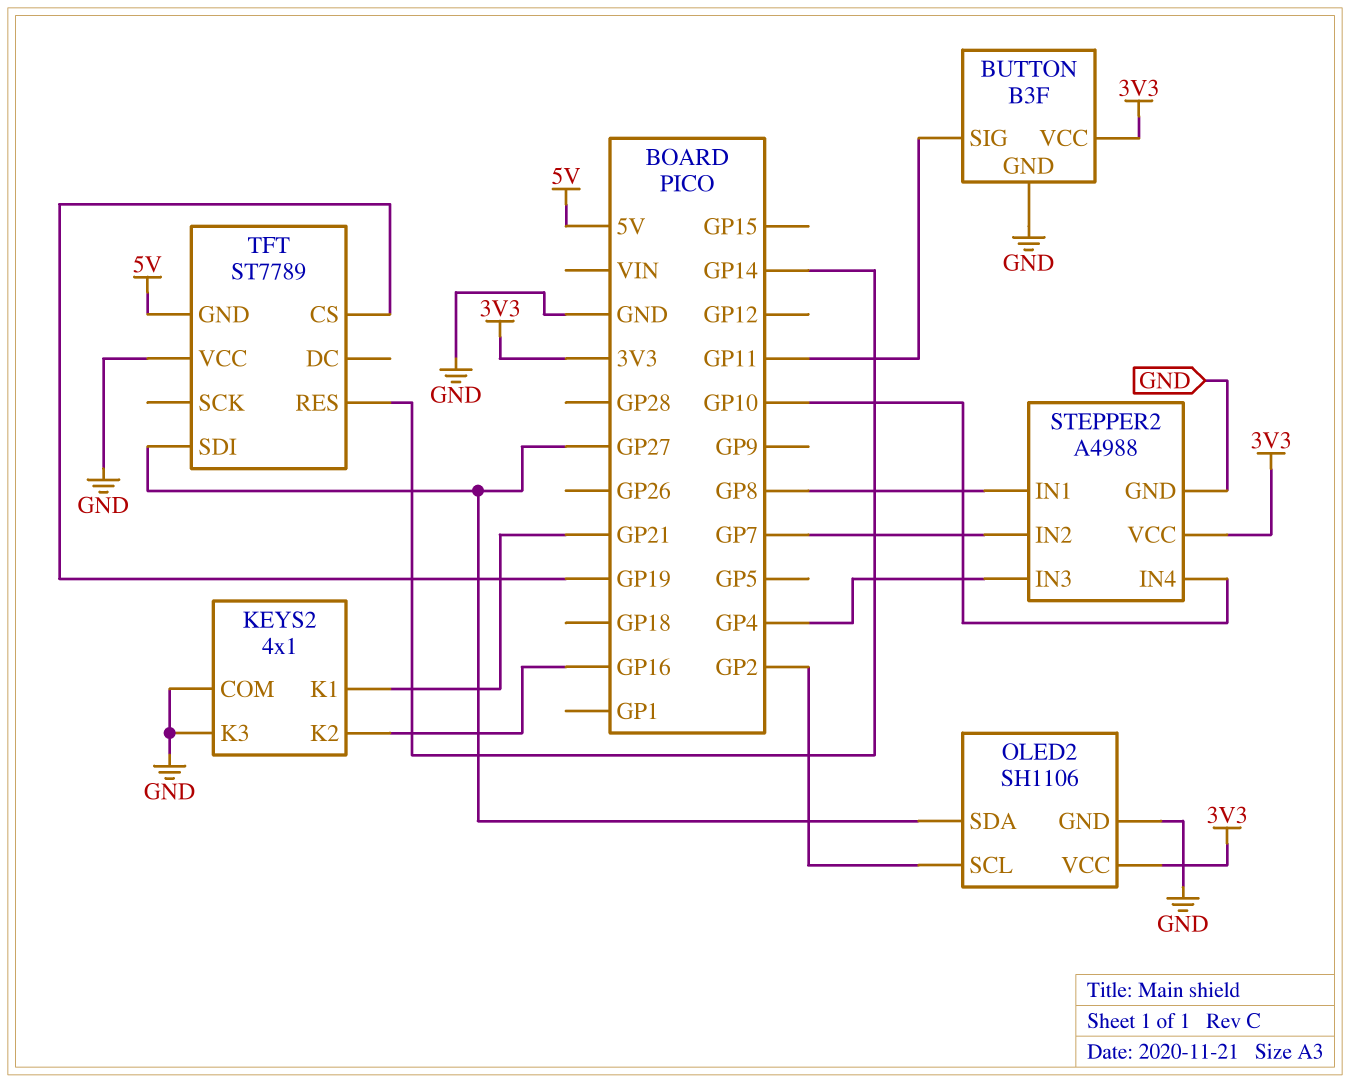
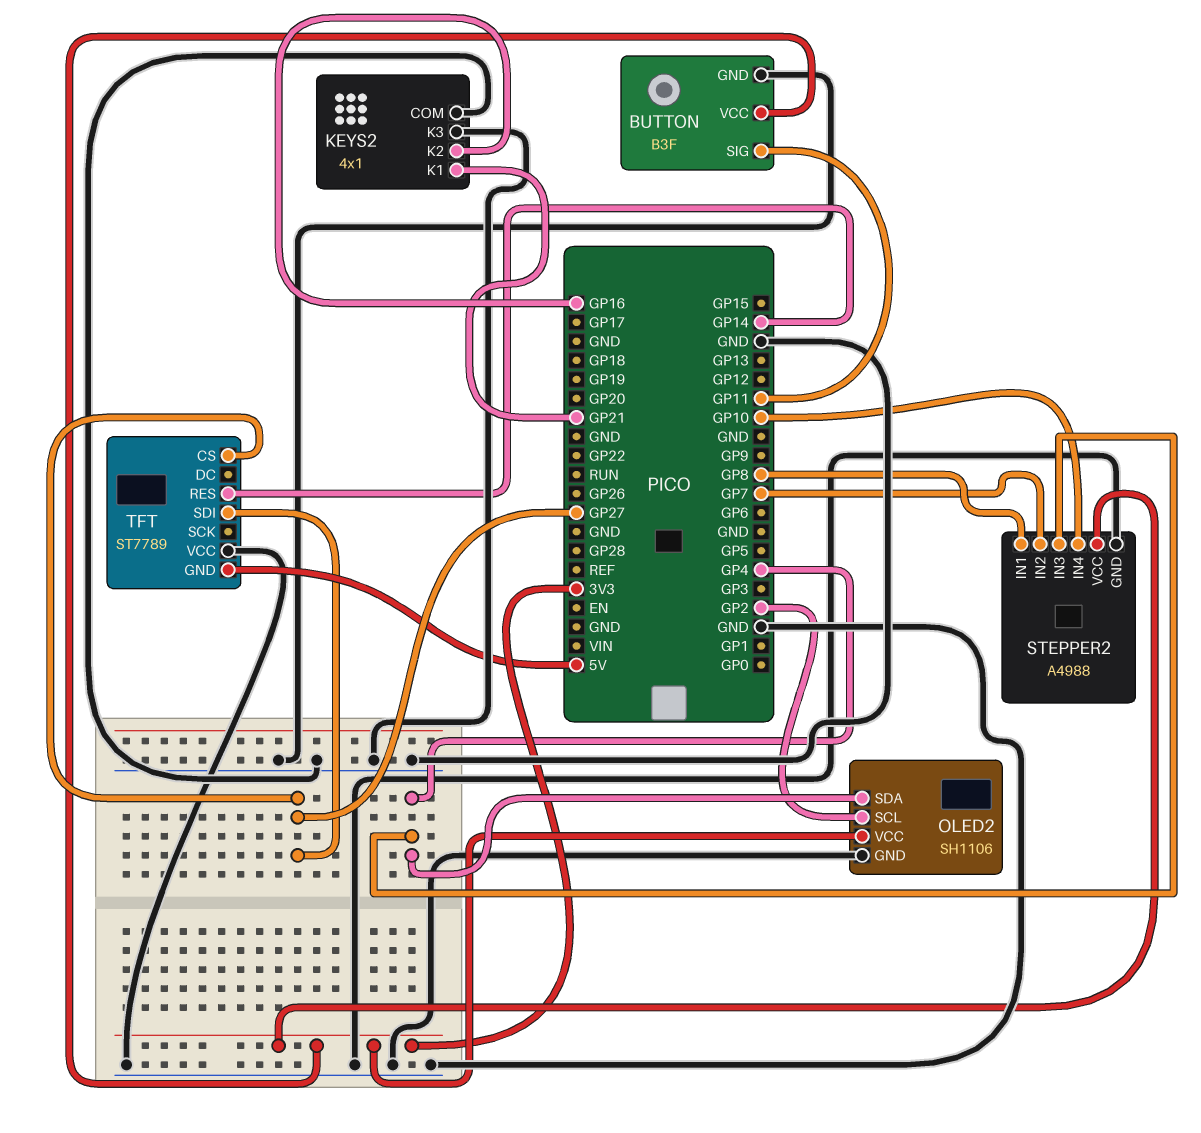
OLED2 pin SDA: GP27 -> GP4
TFT pin CS: GP19 -> GP27

